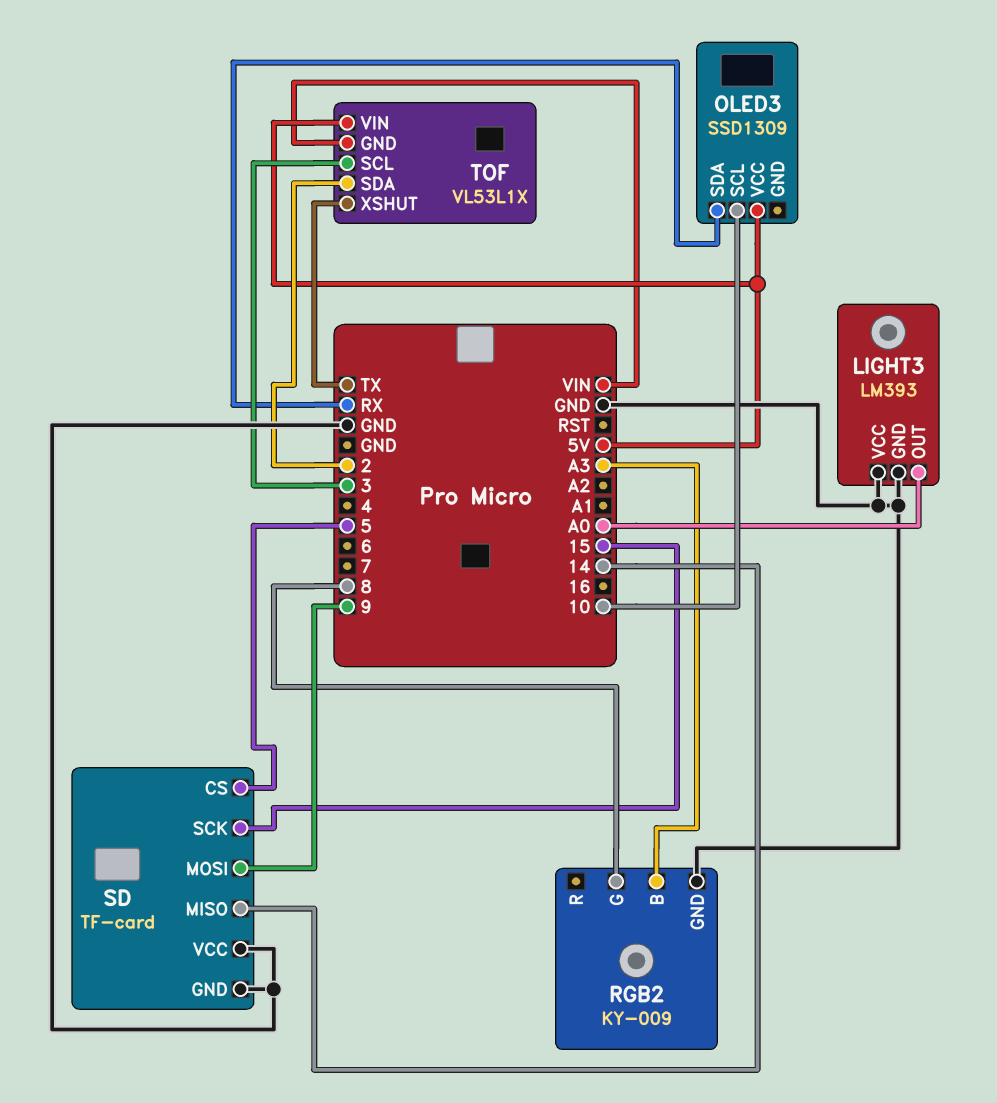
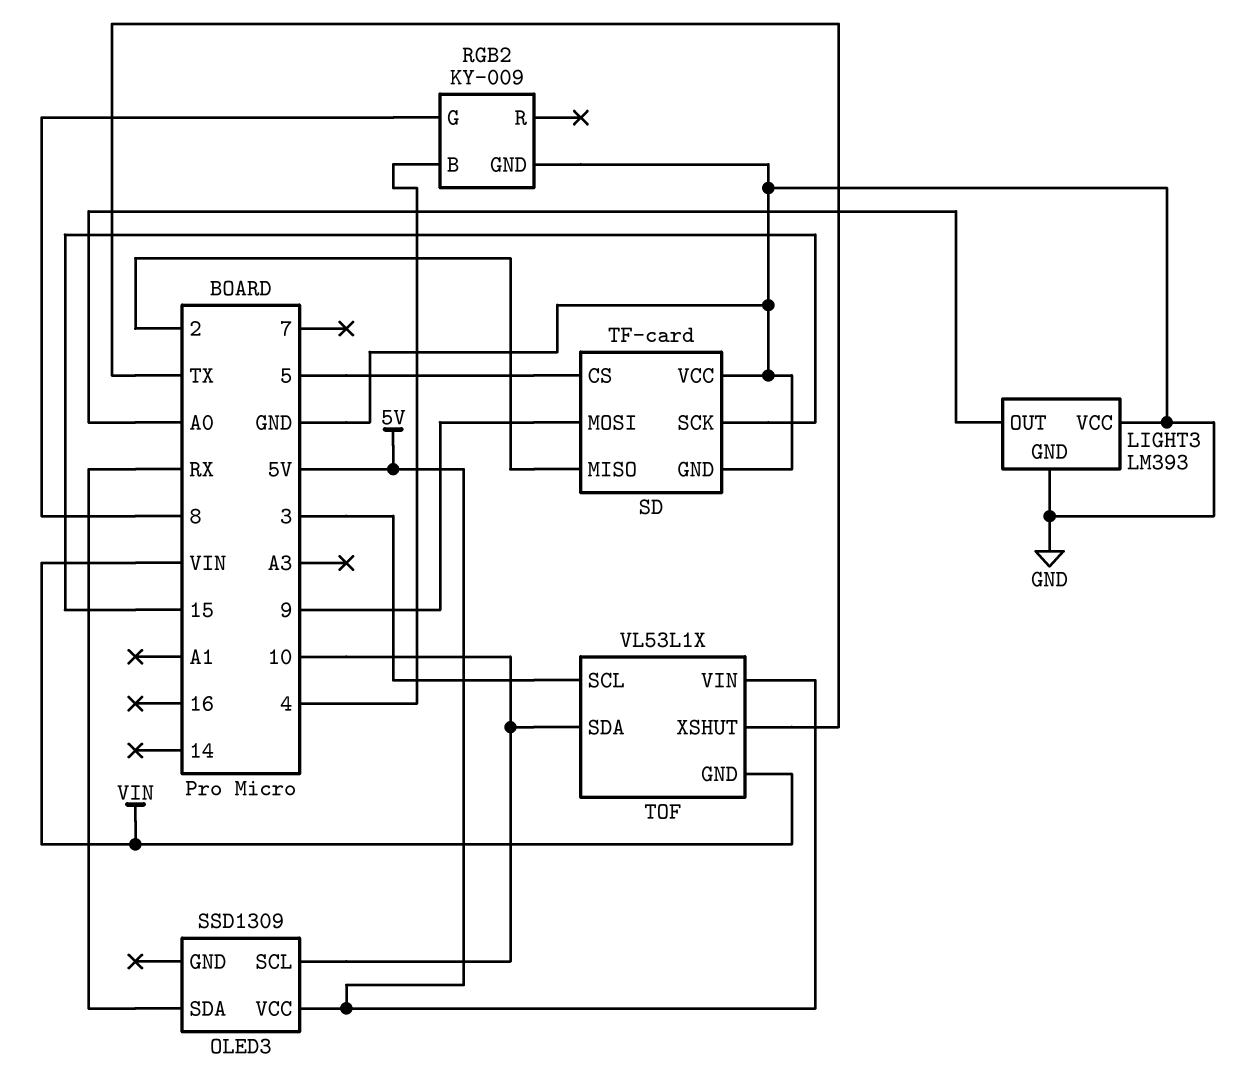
RGB2 pin B: A3 -> 4
SD pin MISO: 14 -> 2
TOF pin SDA: 2 -> 10

